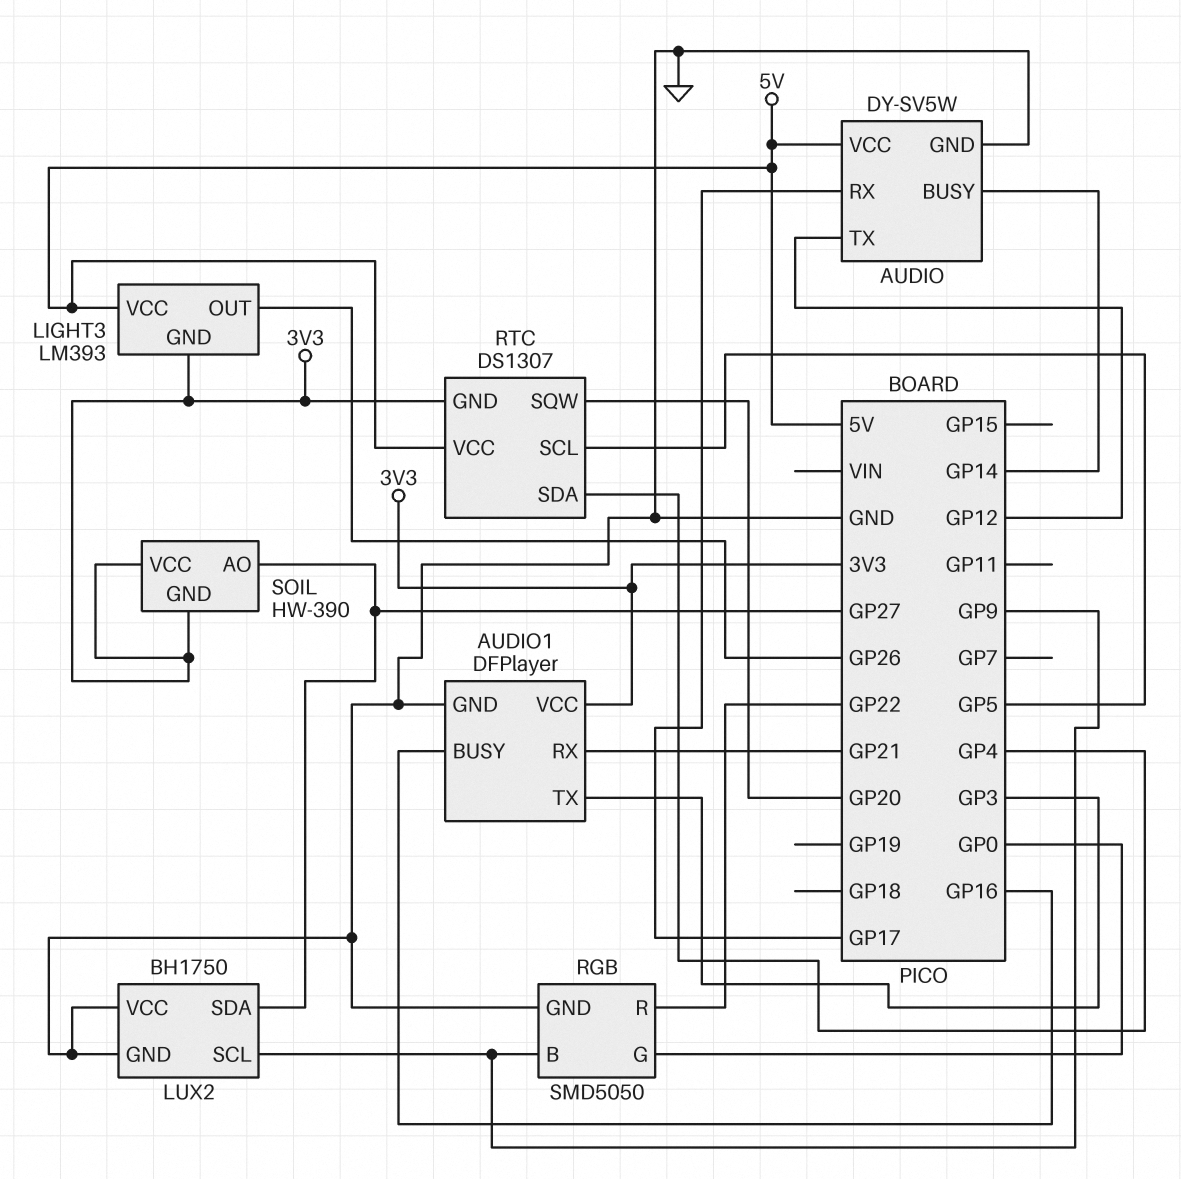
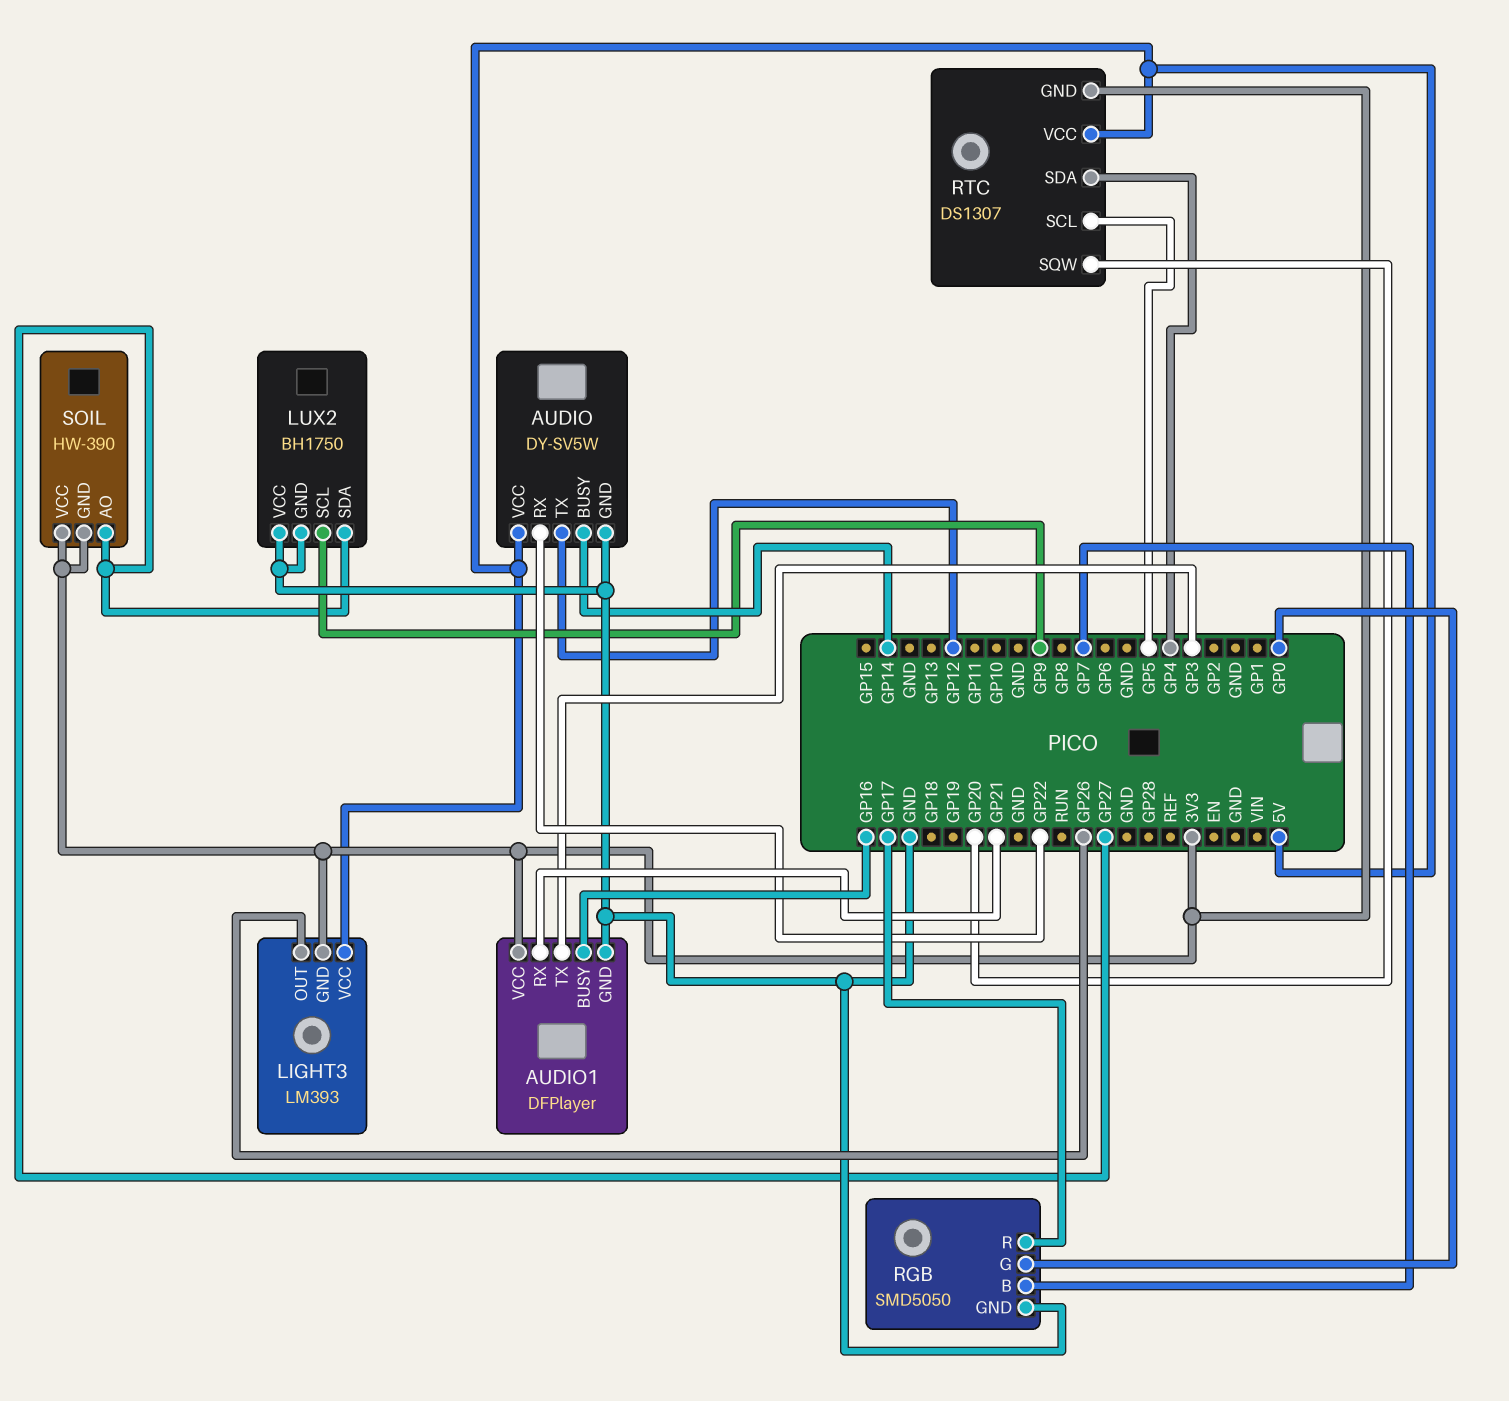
AUDIO pin RX: GP17 -> GP22
RGB pin B: GP9 -> GP7
RGB pin R: GP22 -> GP17

